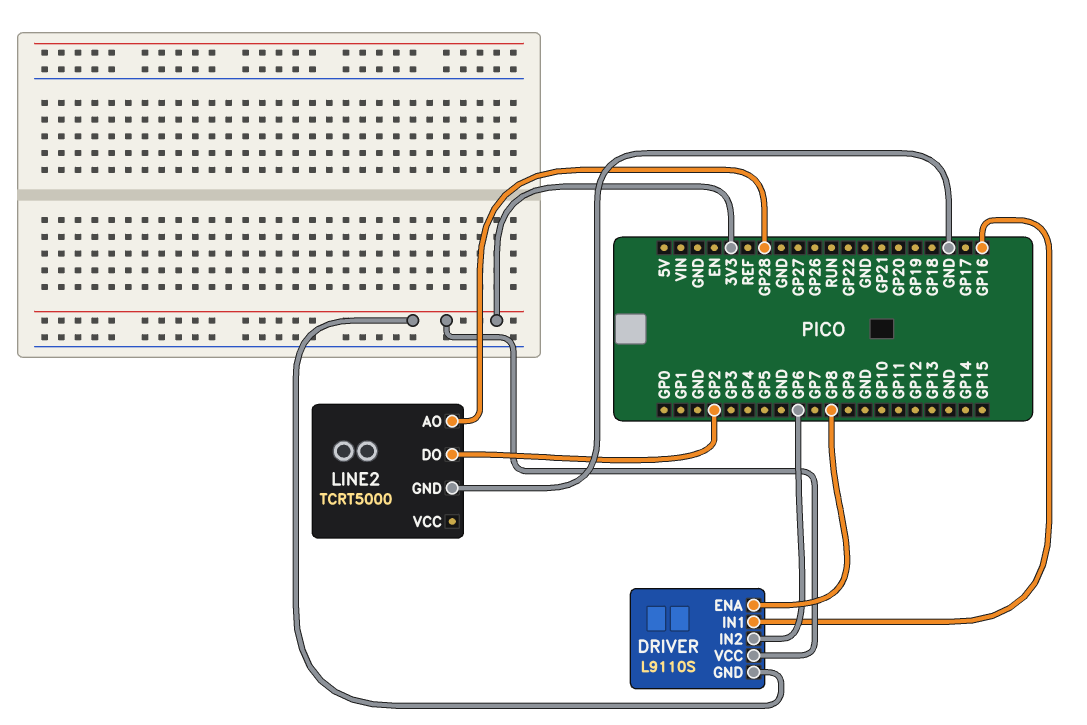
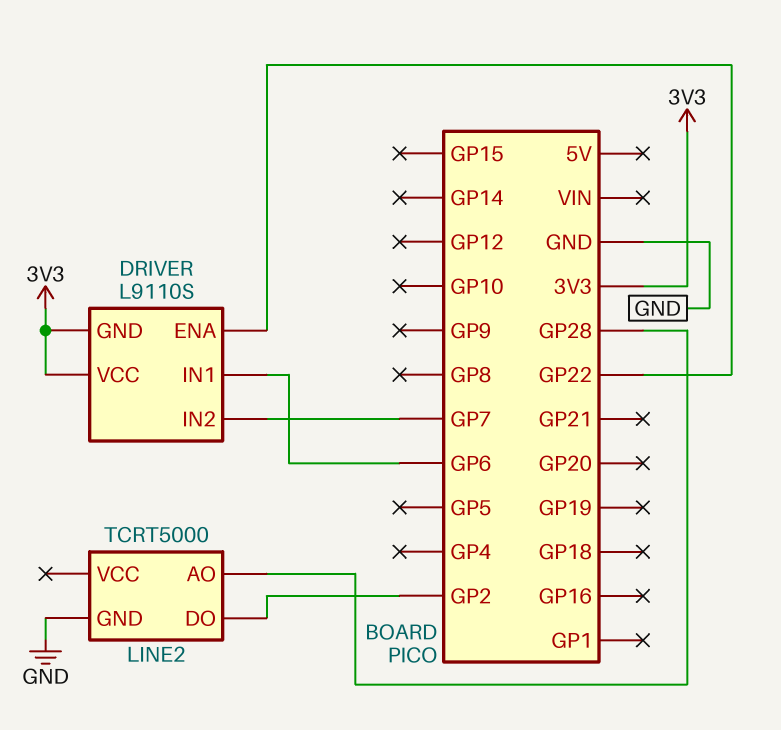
DRIVER pin ENA: GP8 -> GP22
DRIVER pin IN1: GP16 -> GP6
DRIVER pin IN2: GP6 -> GP7

